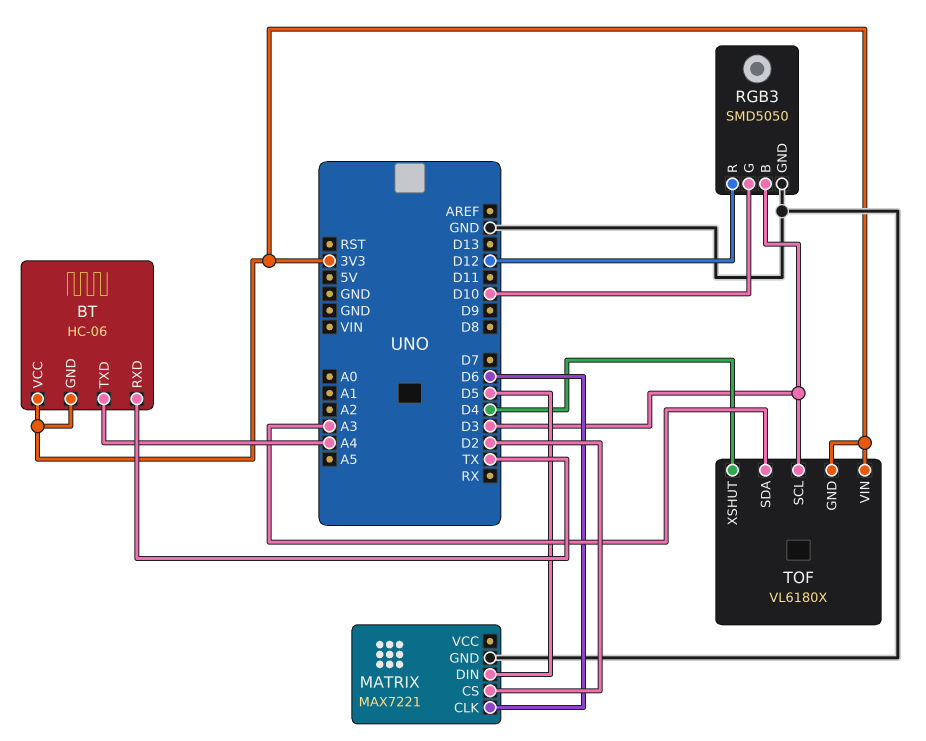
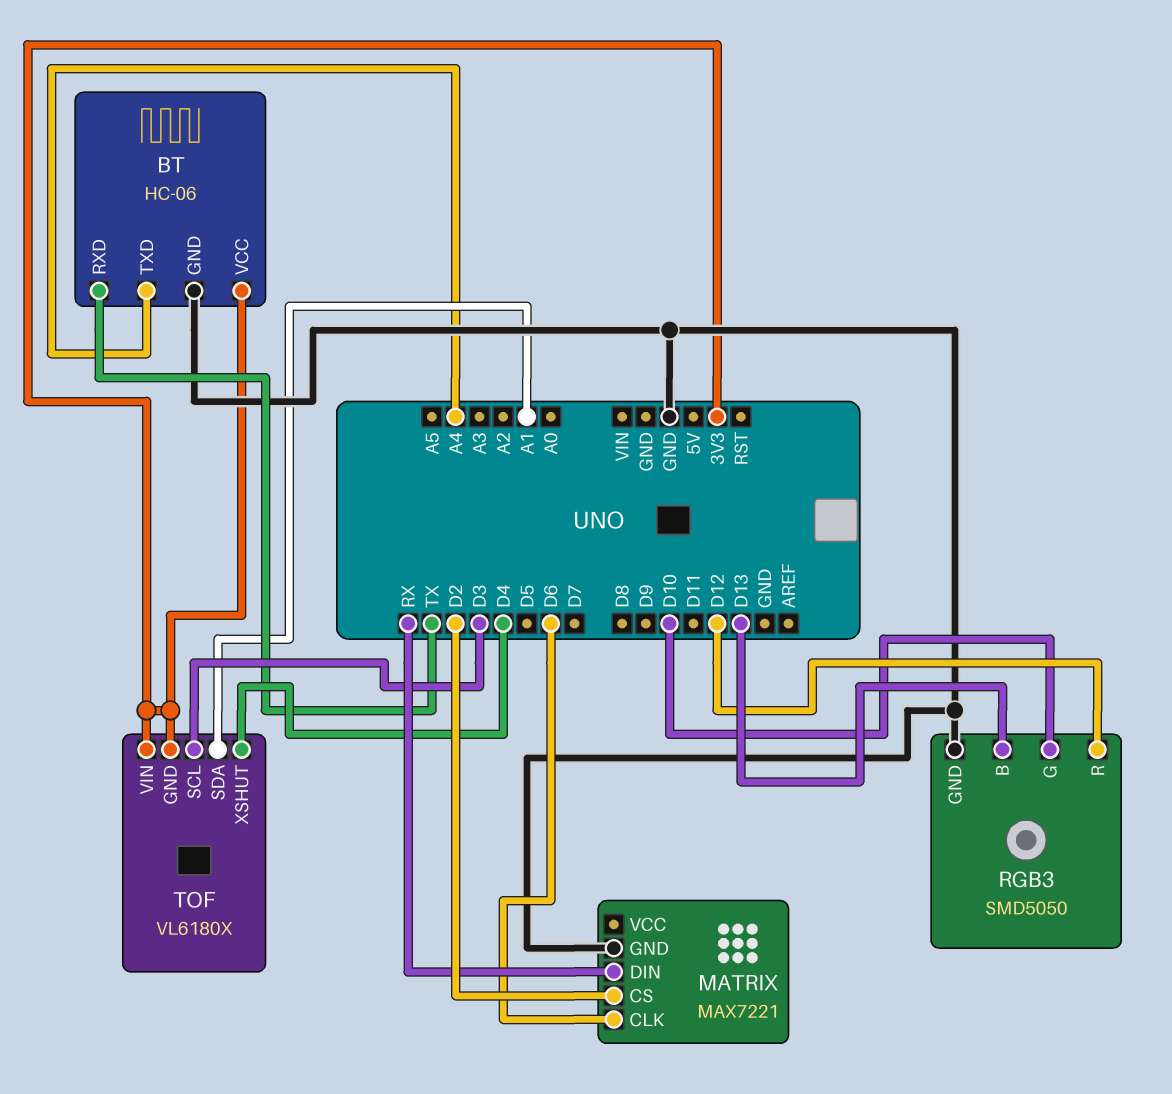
BT pin GND: 3V3 -> GND
MATRIX pin DIN: D5 -> RX
RGB3 pin B: D3 -> D13
TOF pin SDA: A3 -> A1

